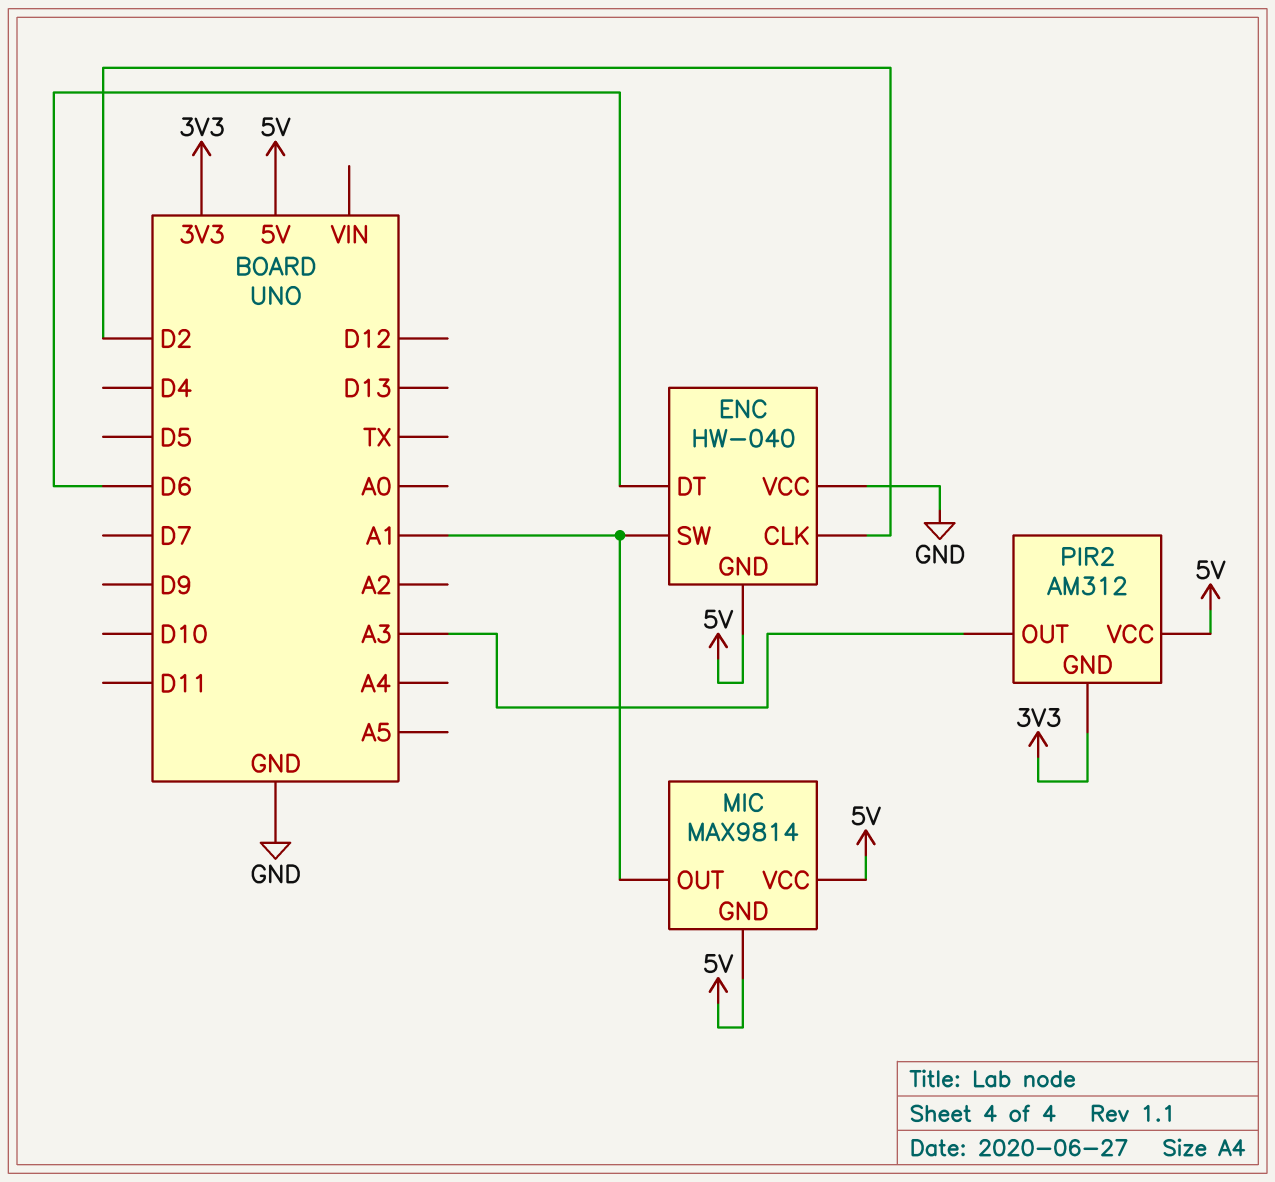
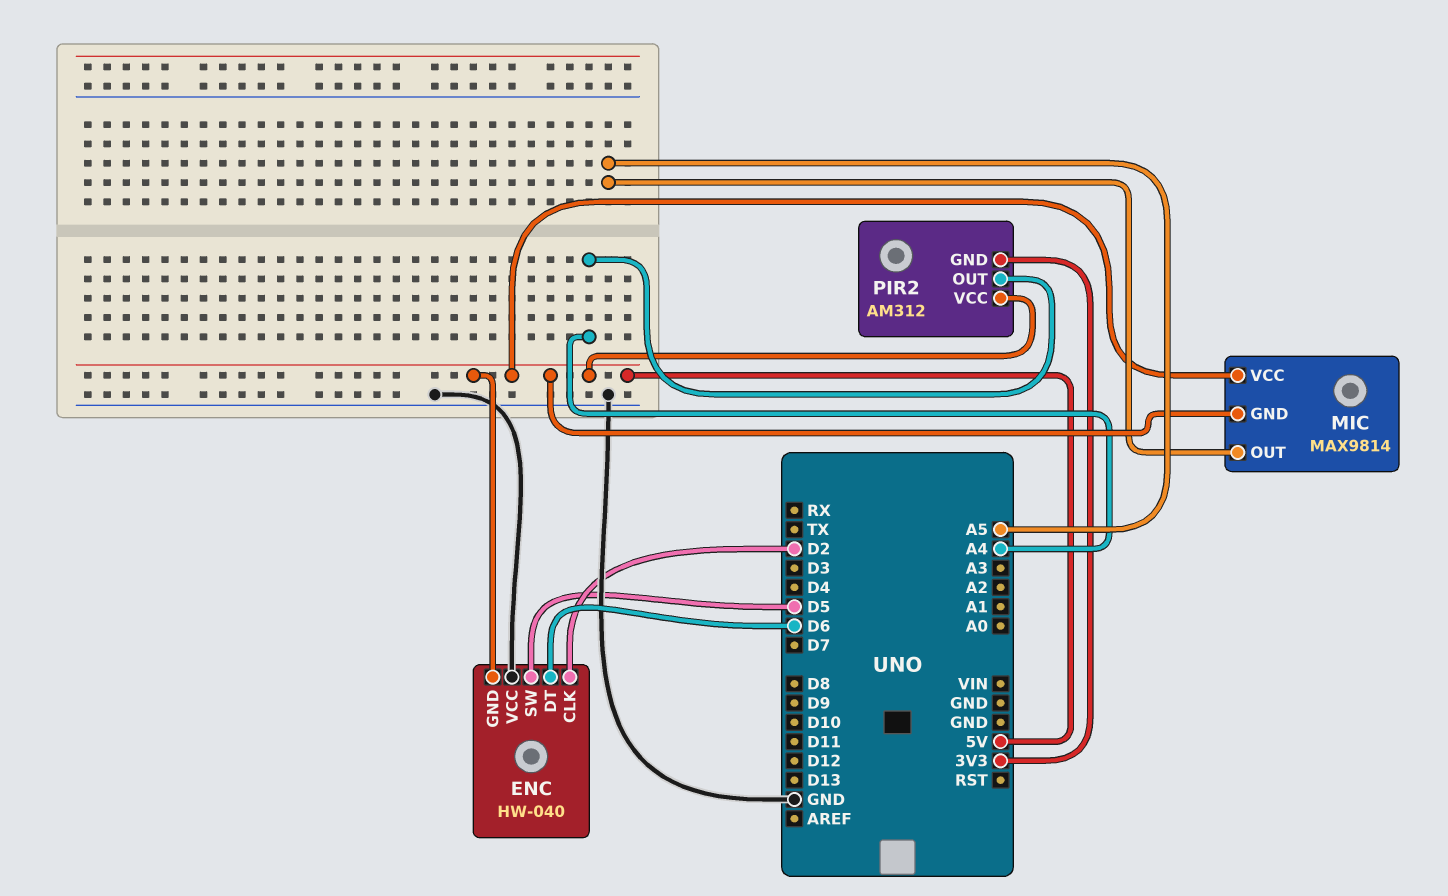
ENC pin SW: A1 -> D5
MIC pin OUT: A1 -> A5
PIR2 pin OUT: A3 -> A4

